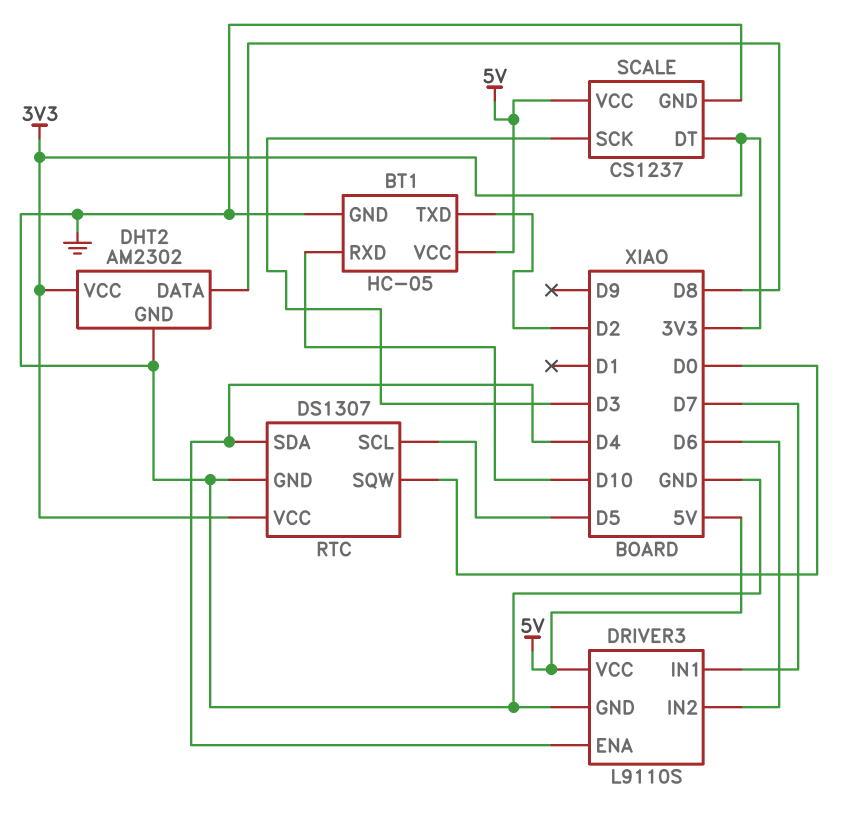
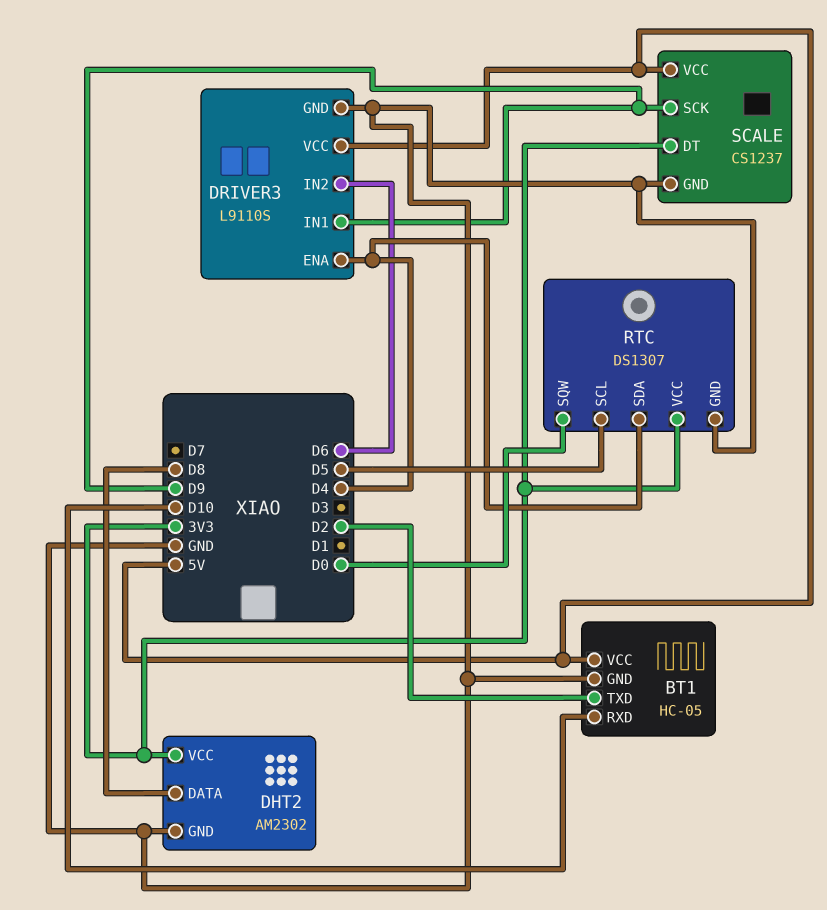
DRIVER3 pin IN1: D7 -> D9
SCALE pin SCK: D3 -> D9

